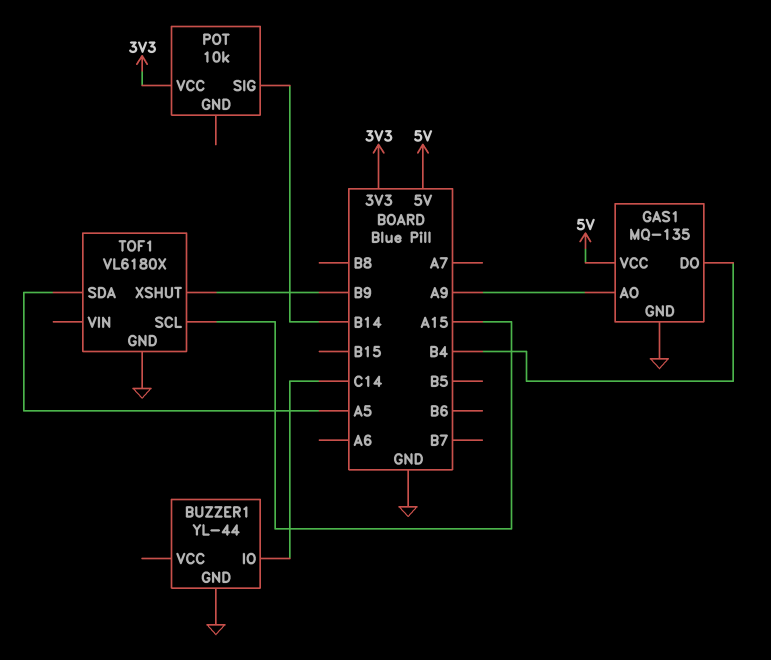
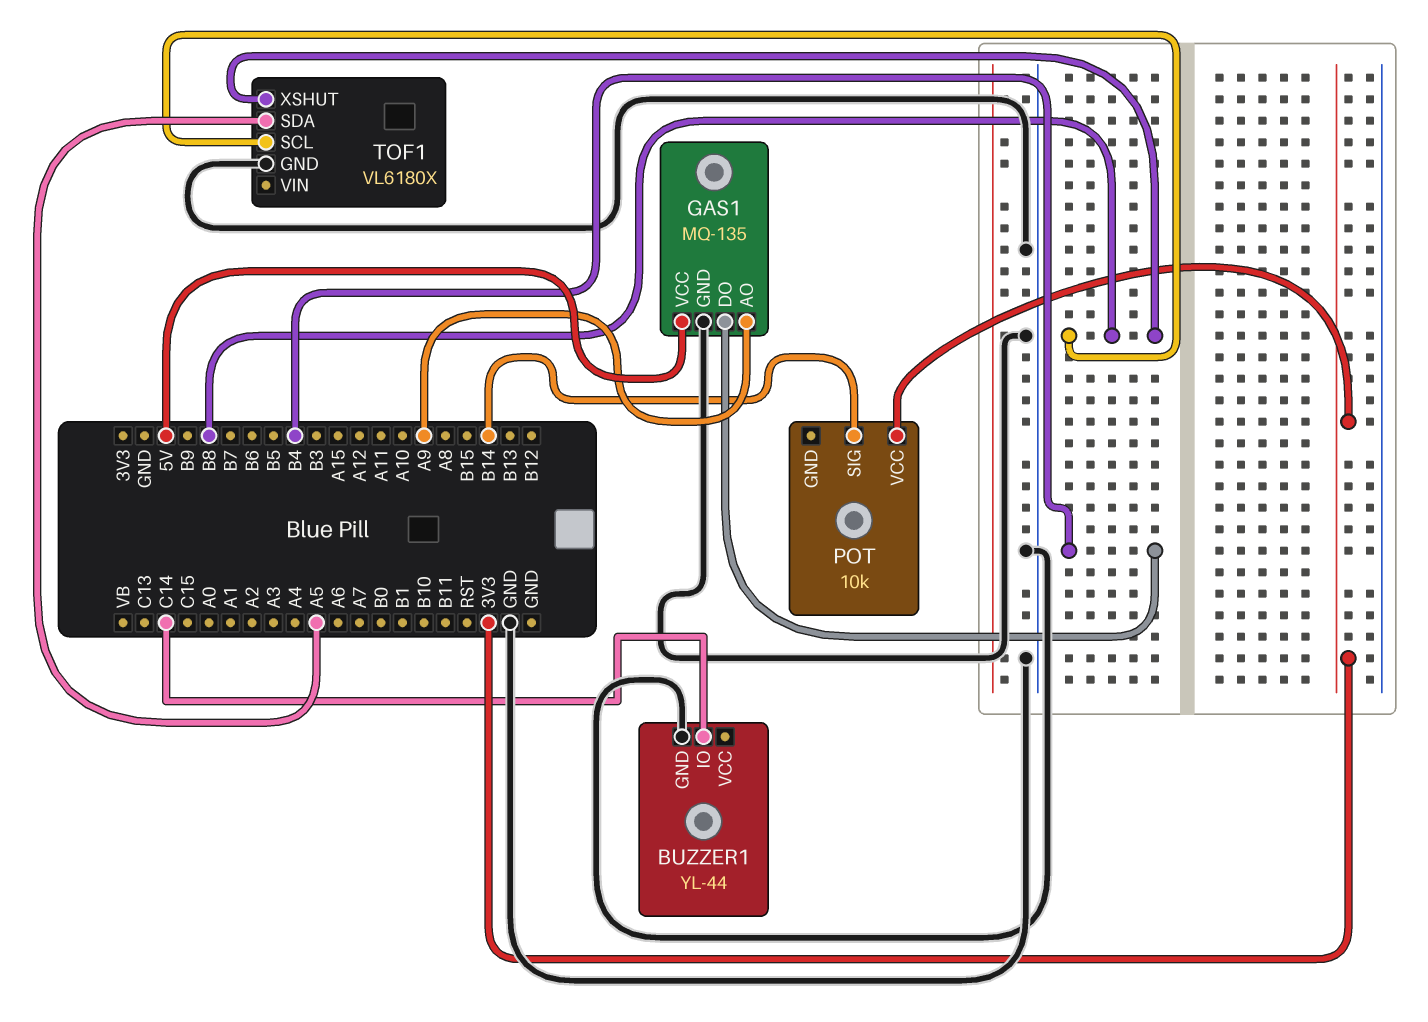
TOF1 pin SCL: A15 -> B8
TOF1 pin XSHUT: B9 -> B8

